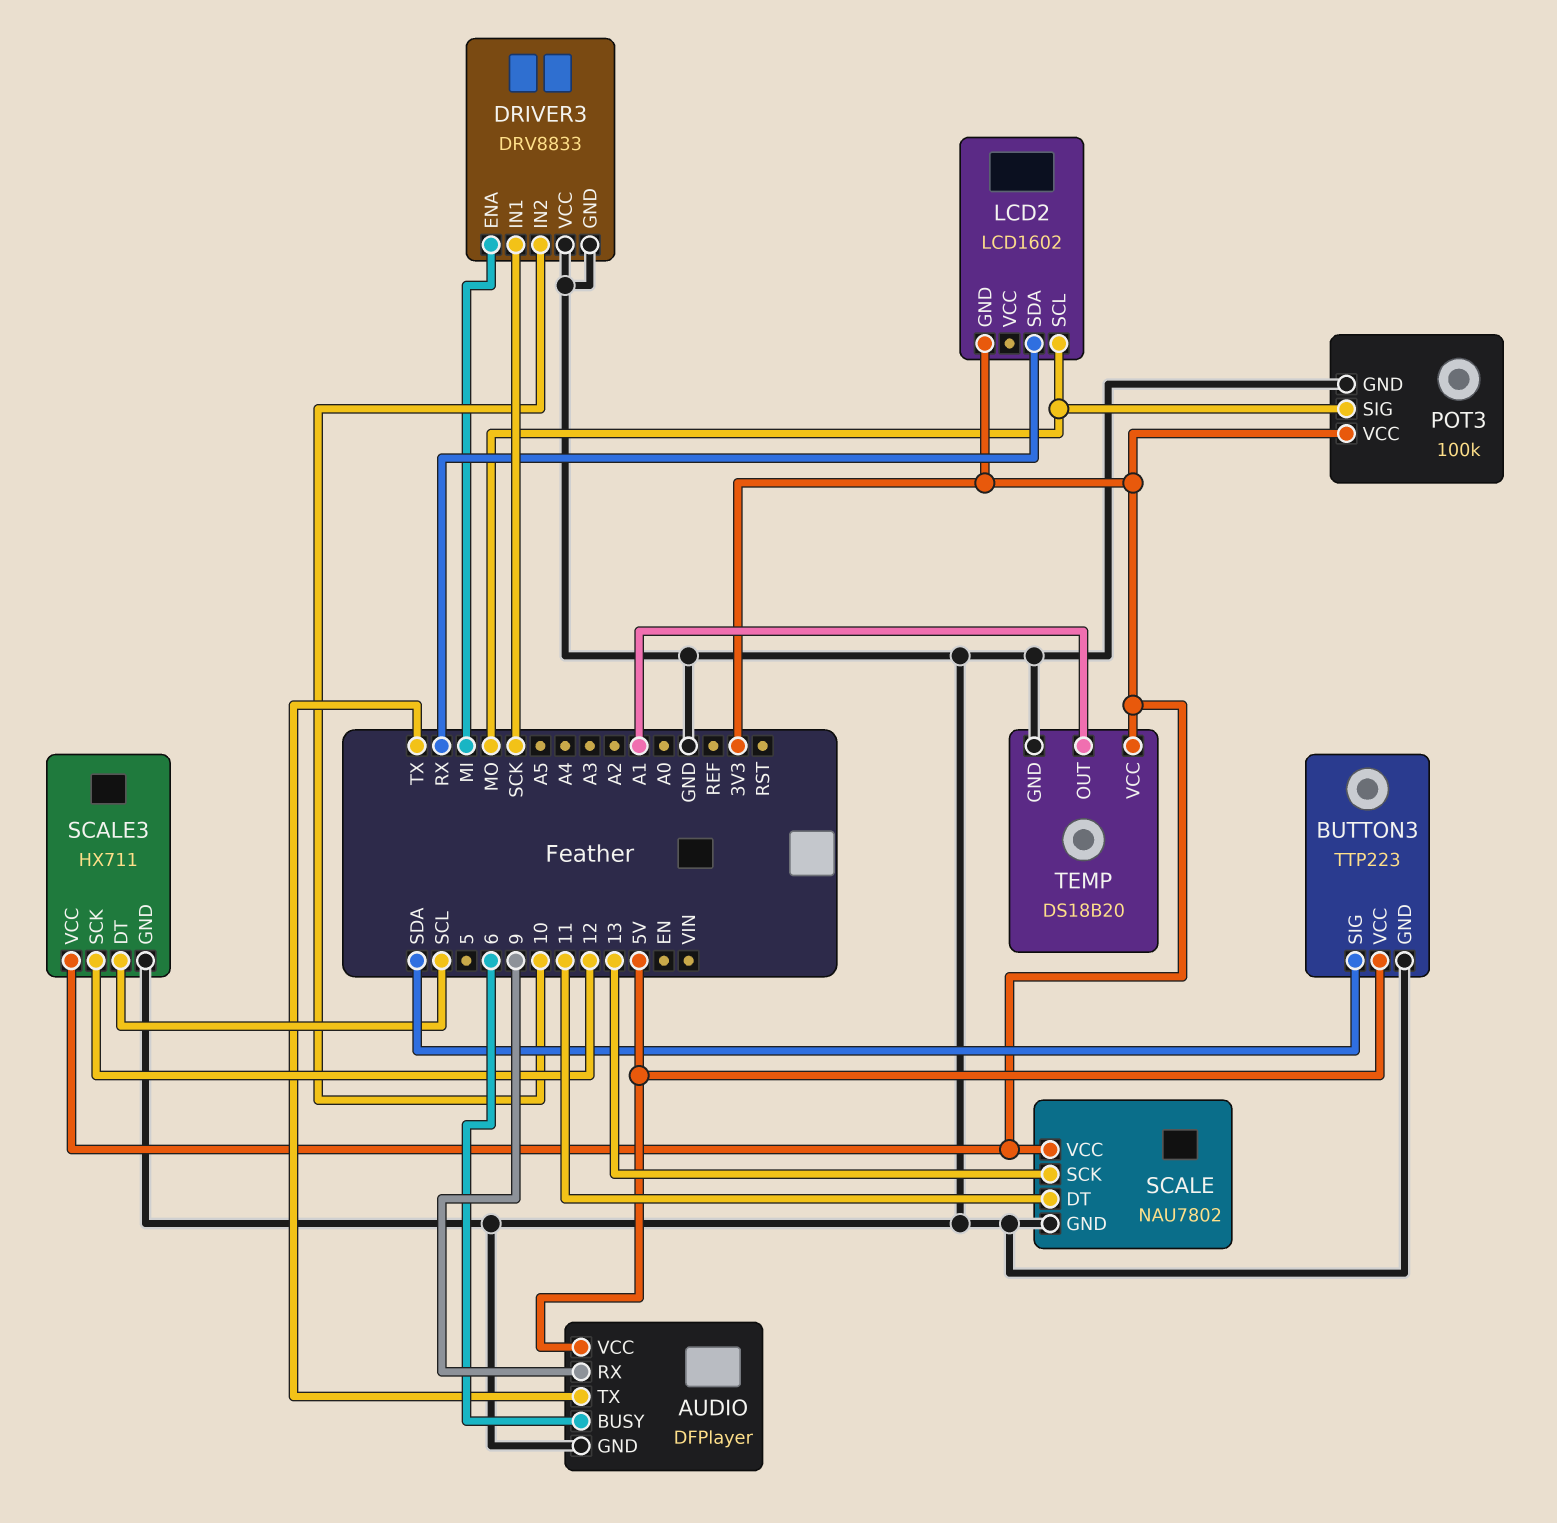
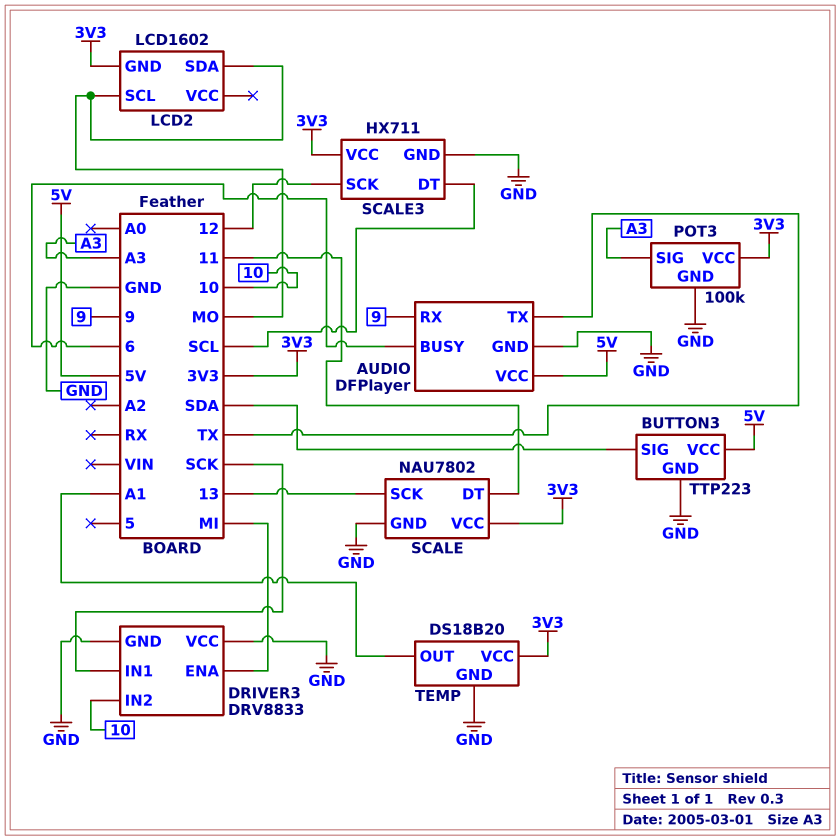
LCD2 pin SDA: RX -> MO
POT3 pin SIG: MO -> A3

